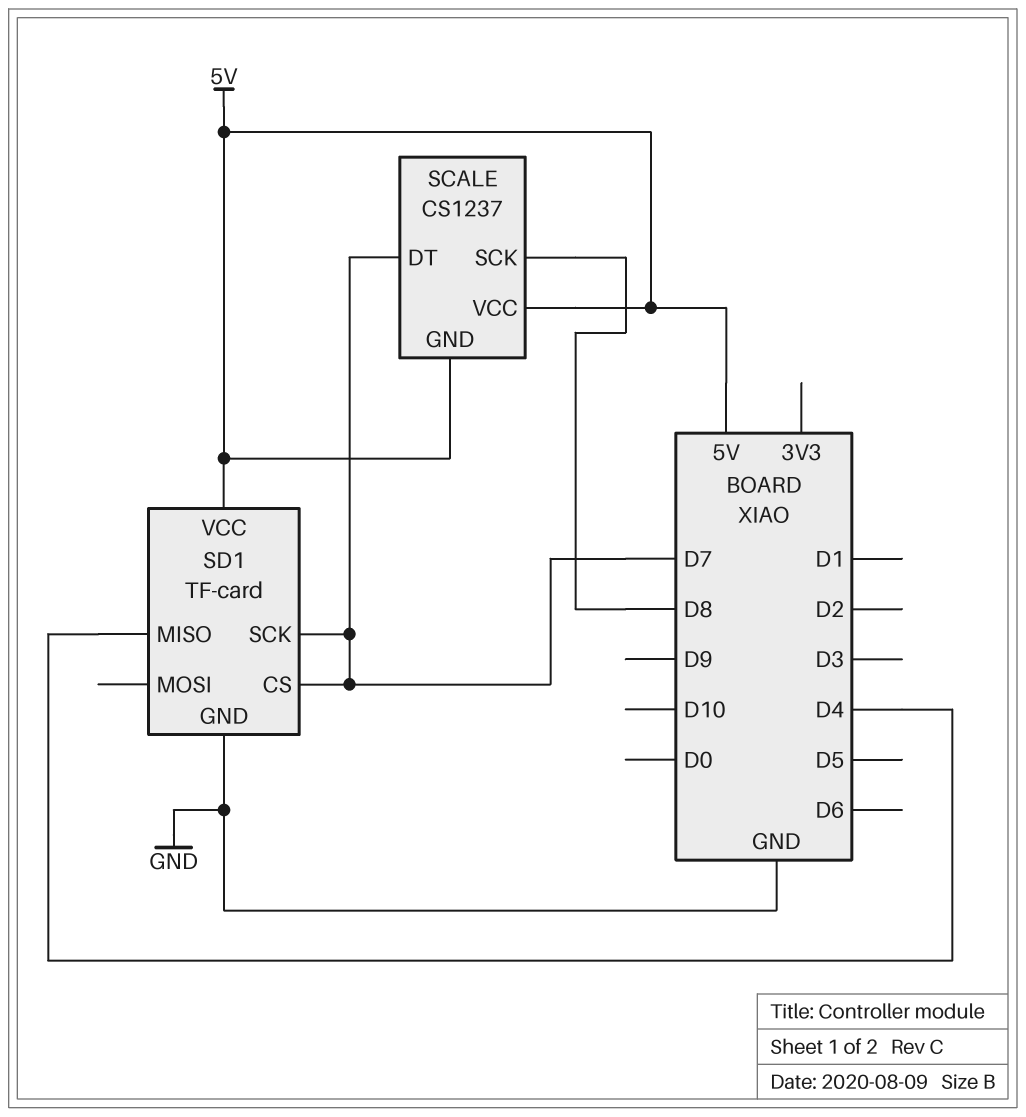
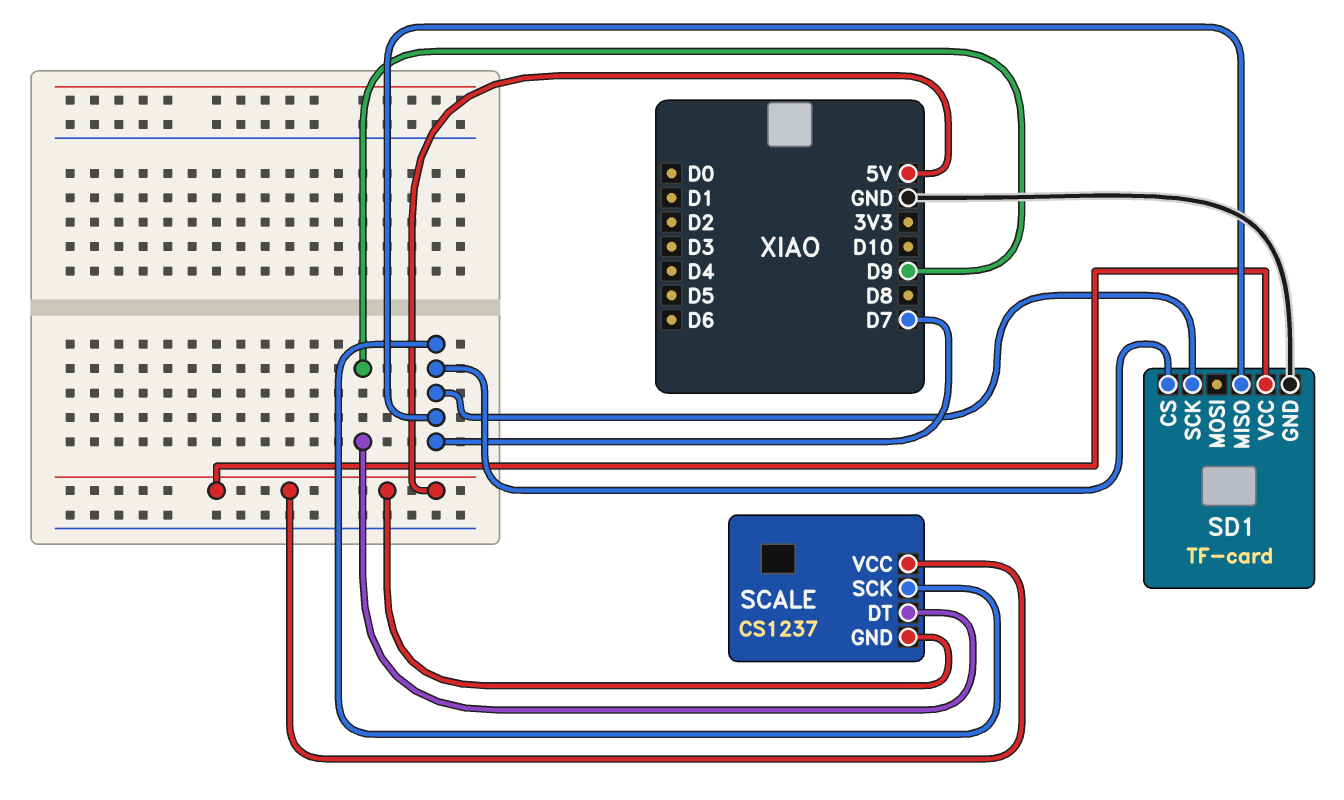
SCALE pin DT: D7 -> D9
SCALE pin SCK: D8 -> D7
SD1 pin MISO: D4 -> D7

